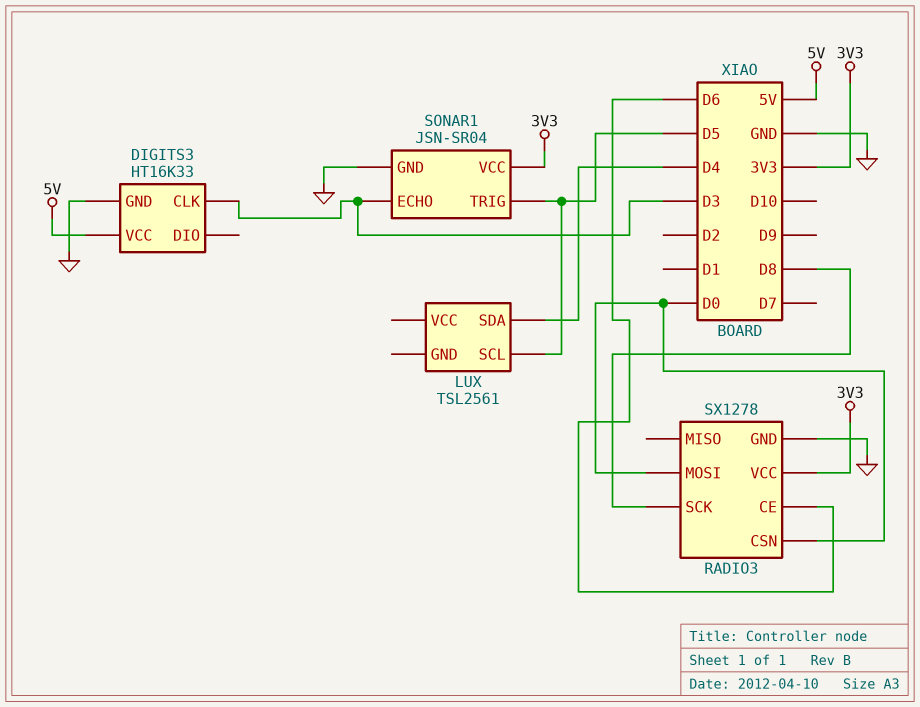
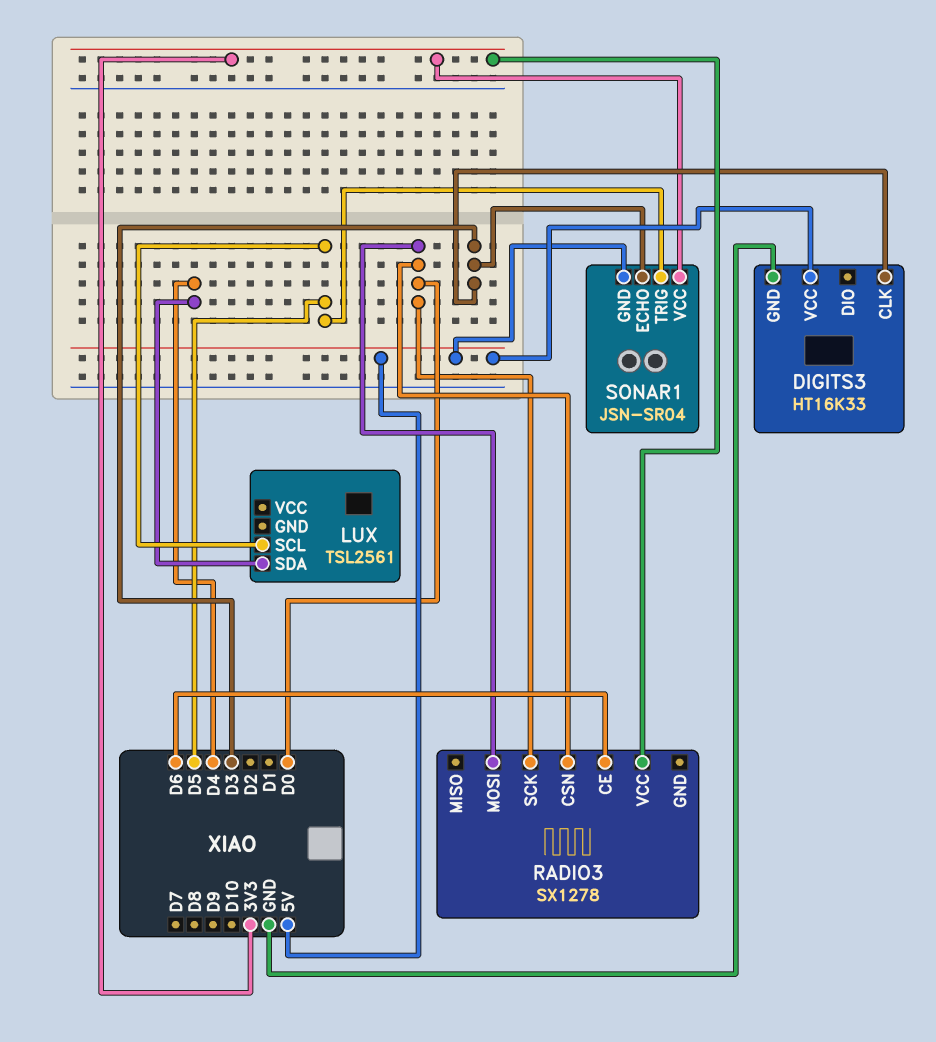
RADIO3 pin GND: GND -> none
RADIO3 pin SCK: D8 -> D0
SONAR1 pin GND: GND -> 5V

